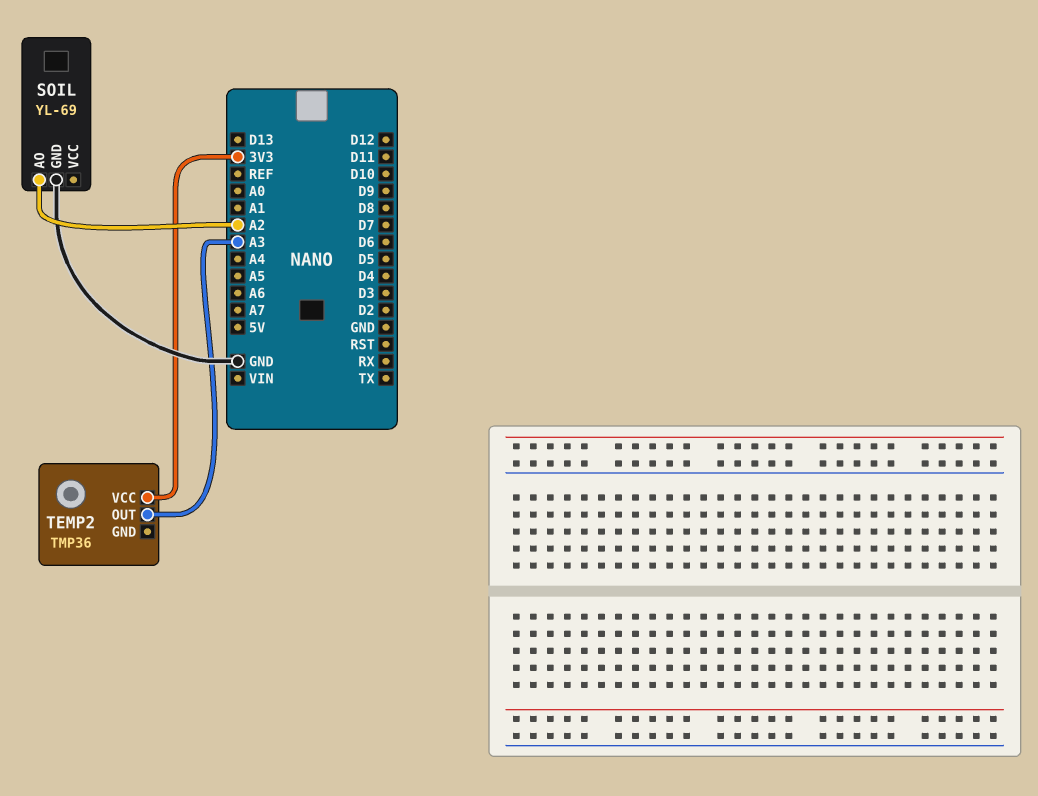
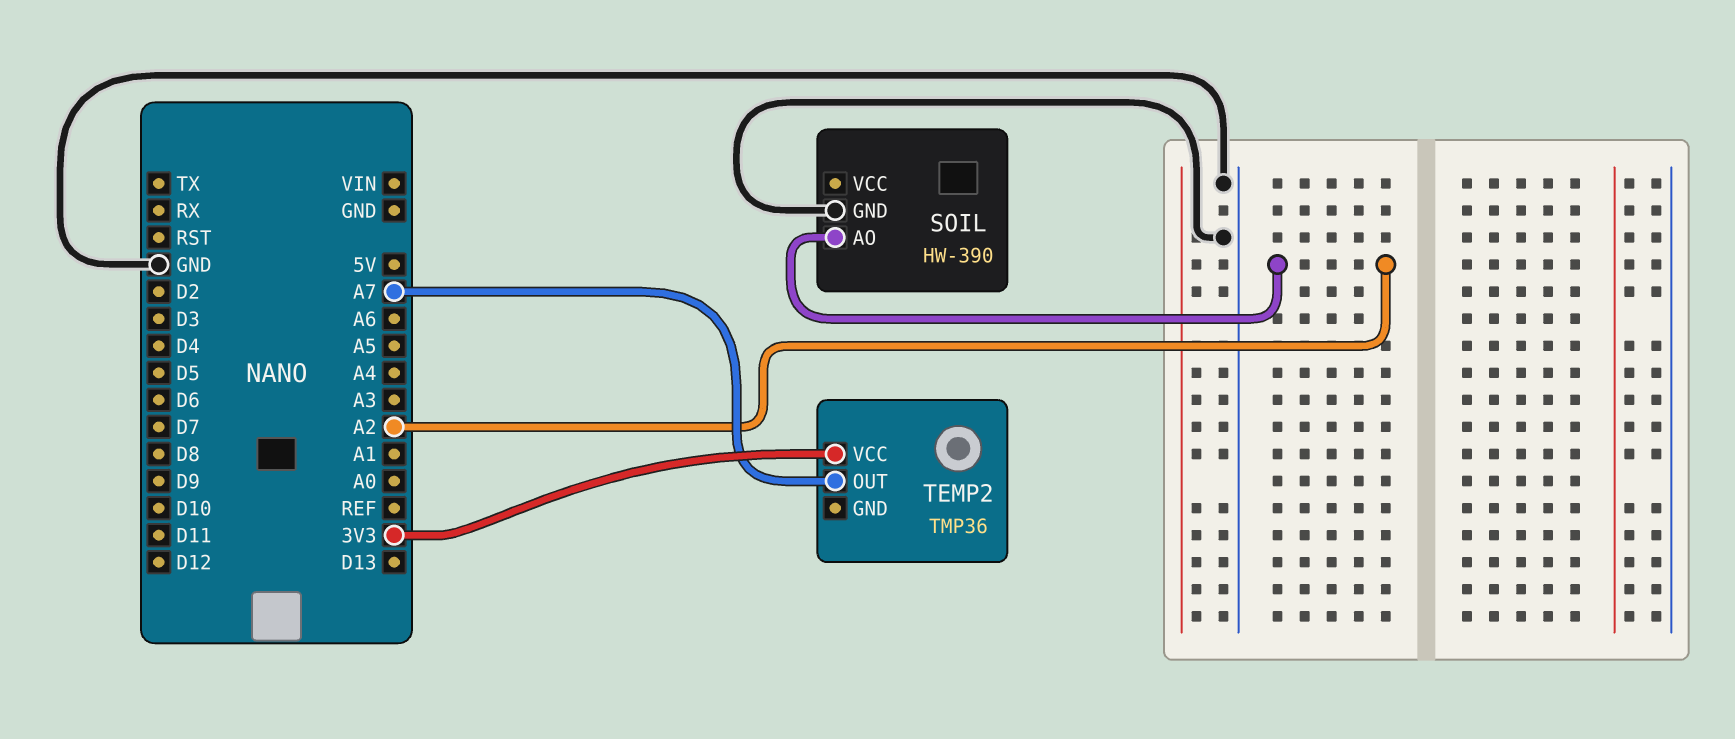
SOIL: YL-69 -> HW-390
TEMP2 pin OUT: A3 -> A7

